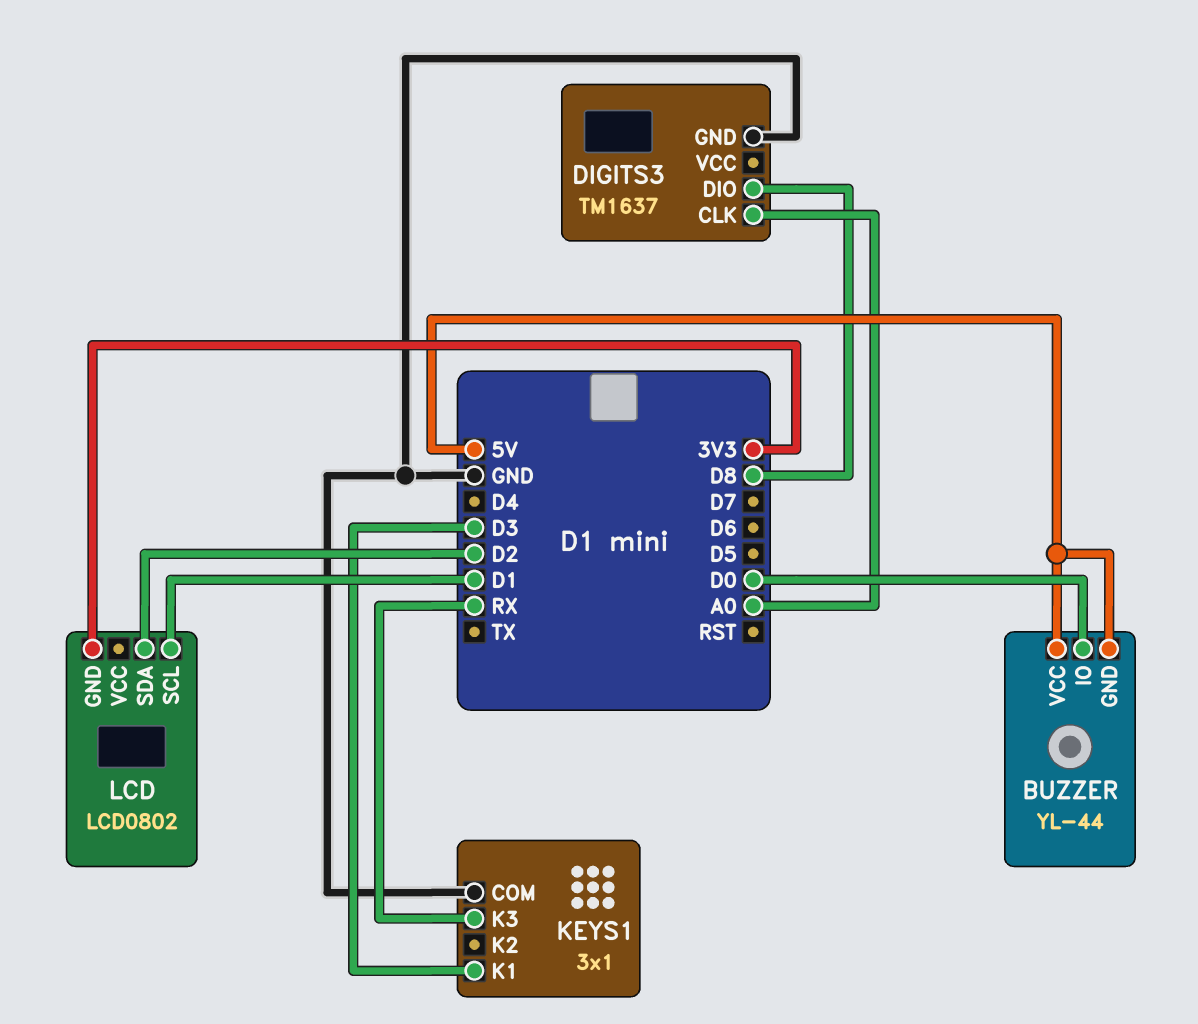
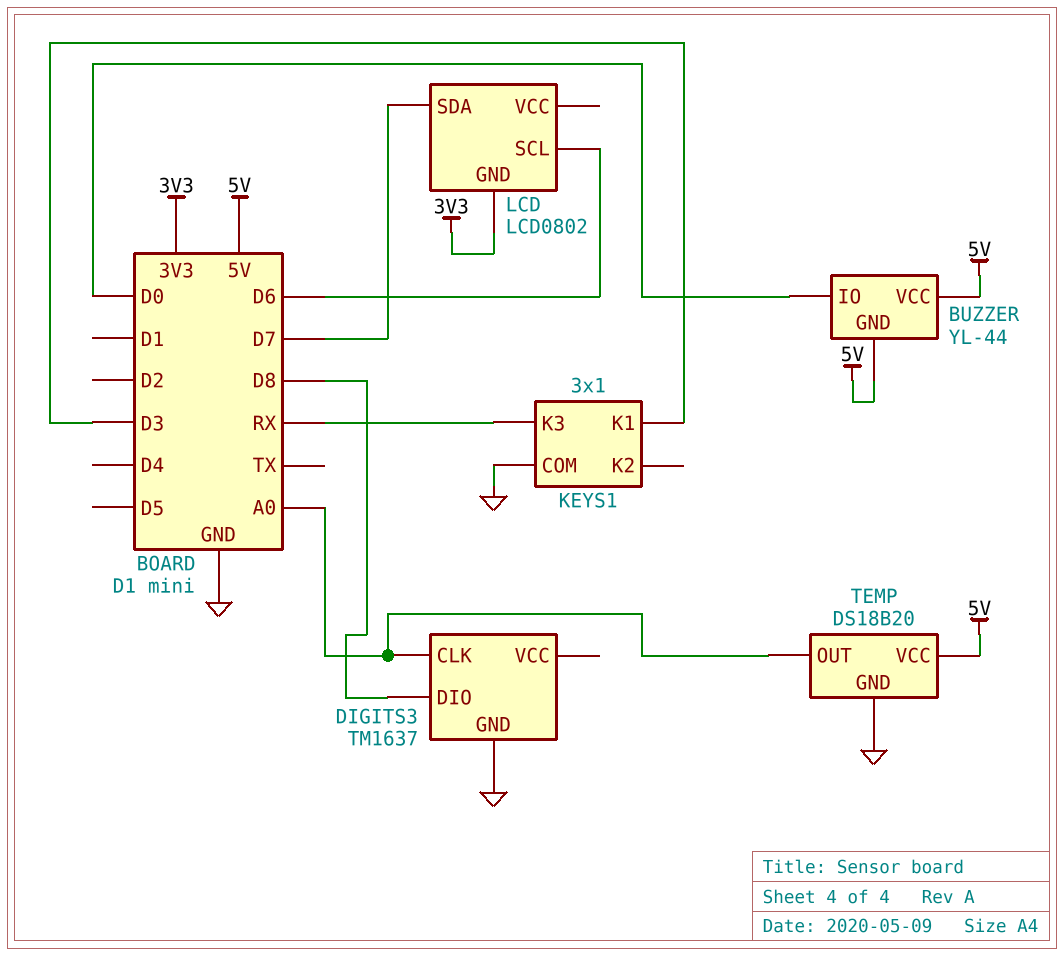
LCD pin SCL: D1 -> D6
LCD pin SDA: D2 -> D7
TEMP: none -> DS18B20
TEMP pin GND: none -> GND
TEMP pin OUT: none -> A0
TEMP pin VCC: none -> 5V

